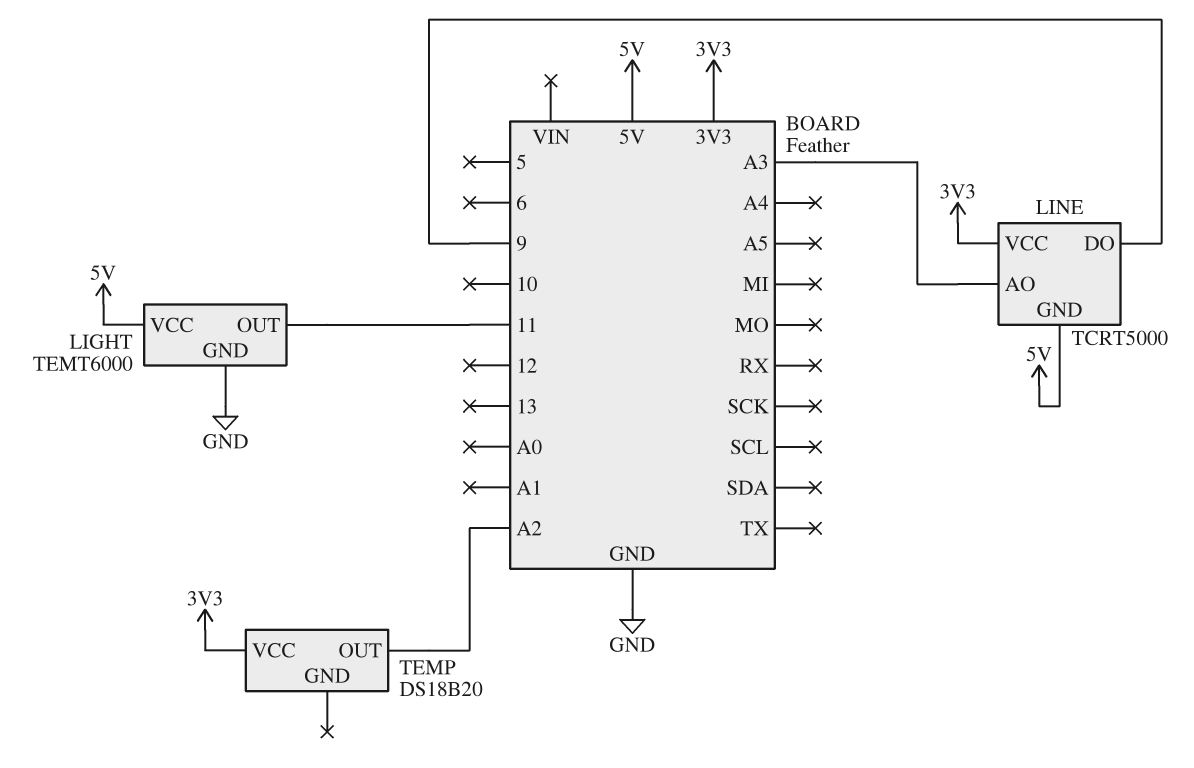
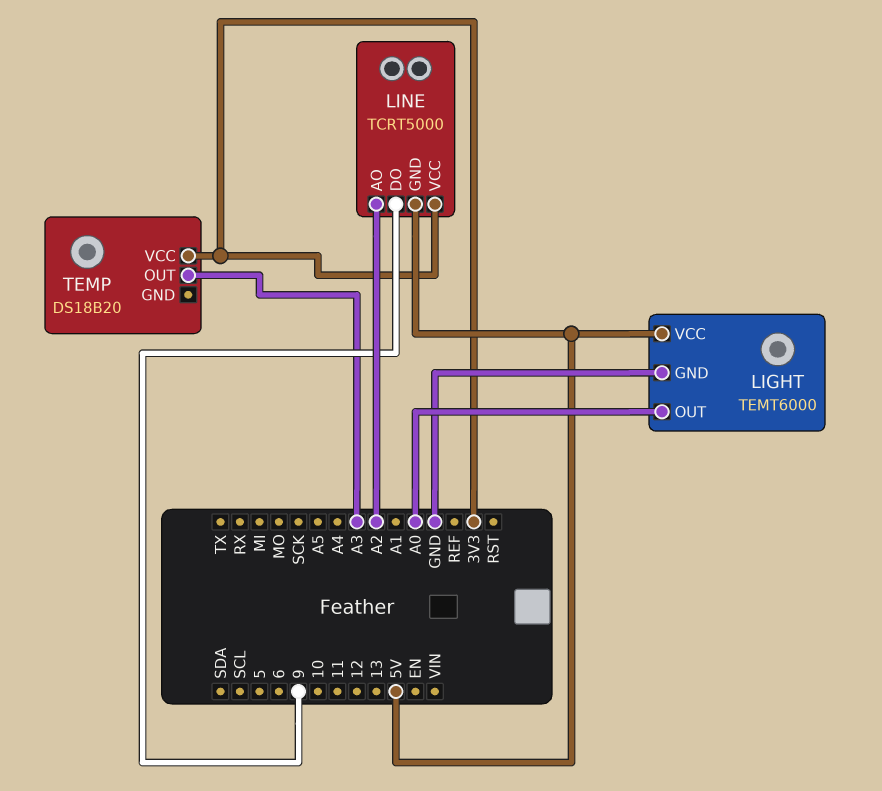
LIGHT pin OUT: 11 -> A0
LINE pin AO: A3 -> A2
TEMP pin OUT: A2 -> A3

